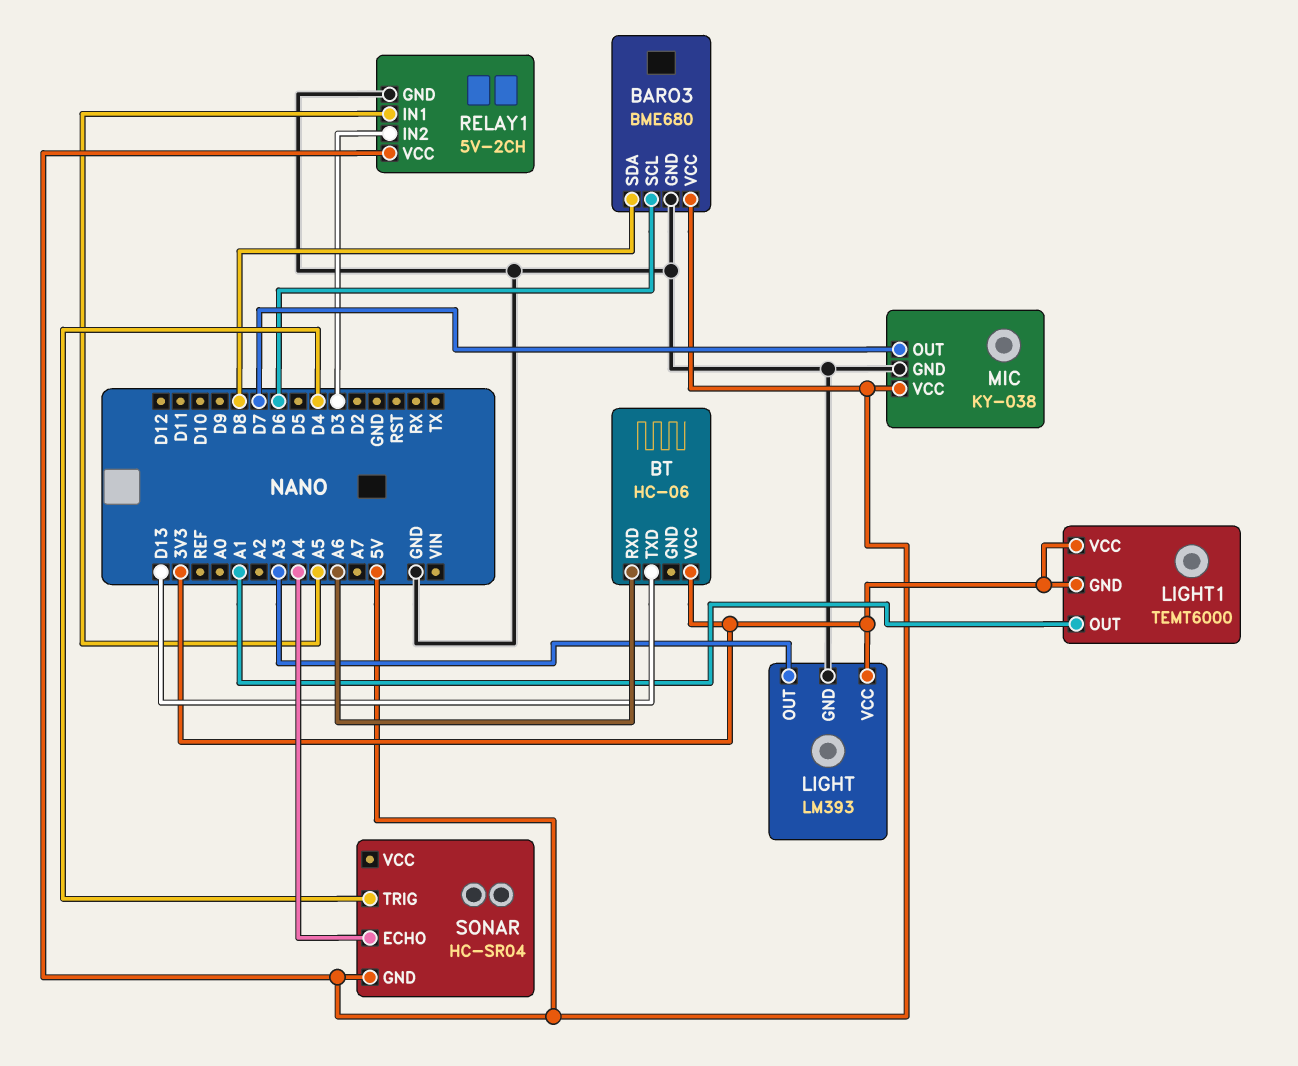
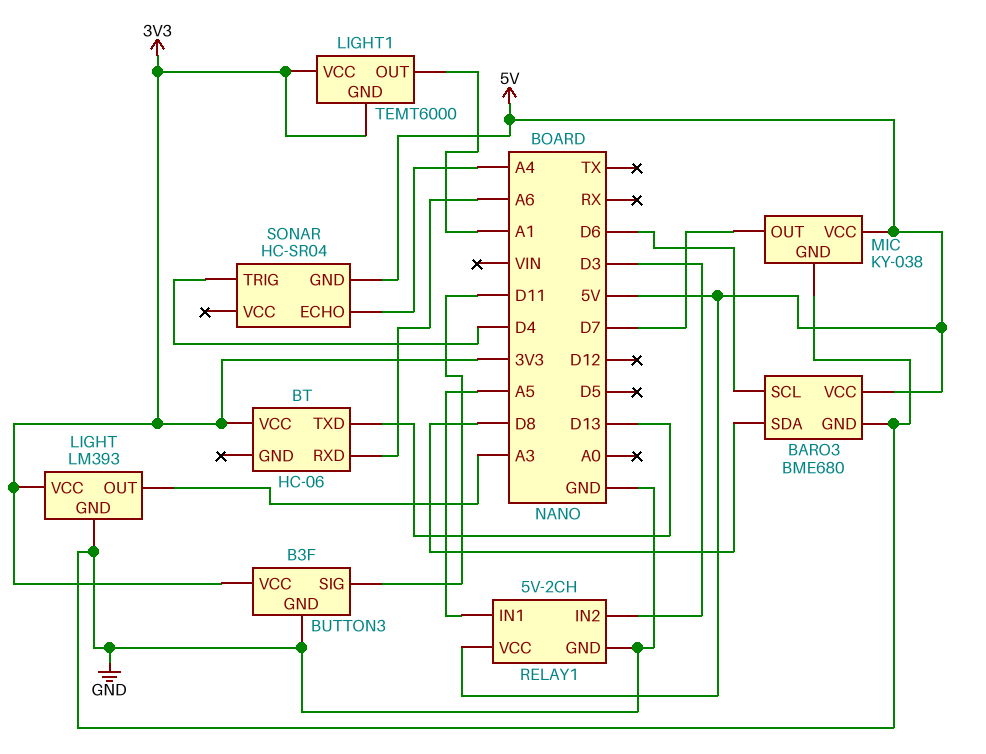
BUTTON3: none -> B3F
BUTTON3 pin GND: none -> GND
BUTTON3 pin SIG: none -> D11
BUTTON3 pin VCC: none -> 3V3

